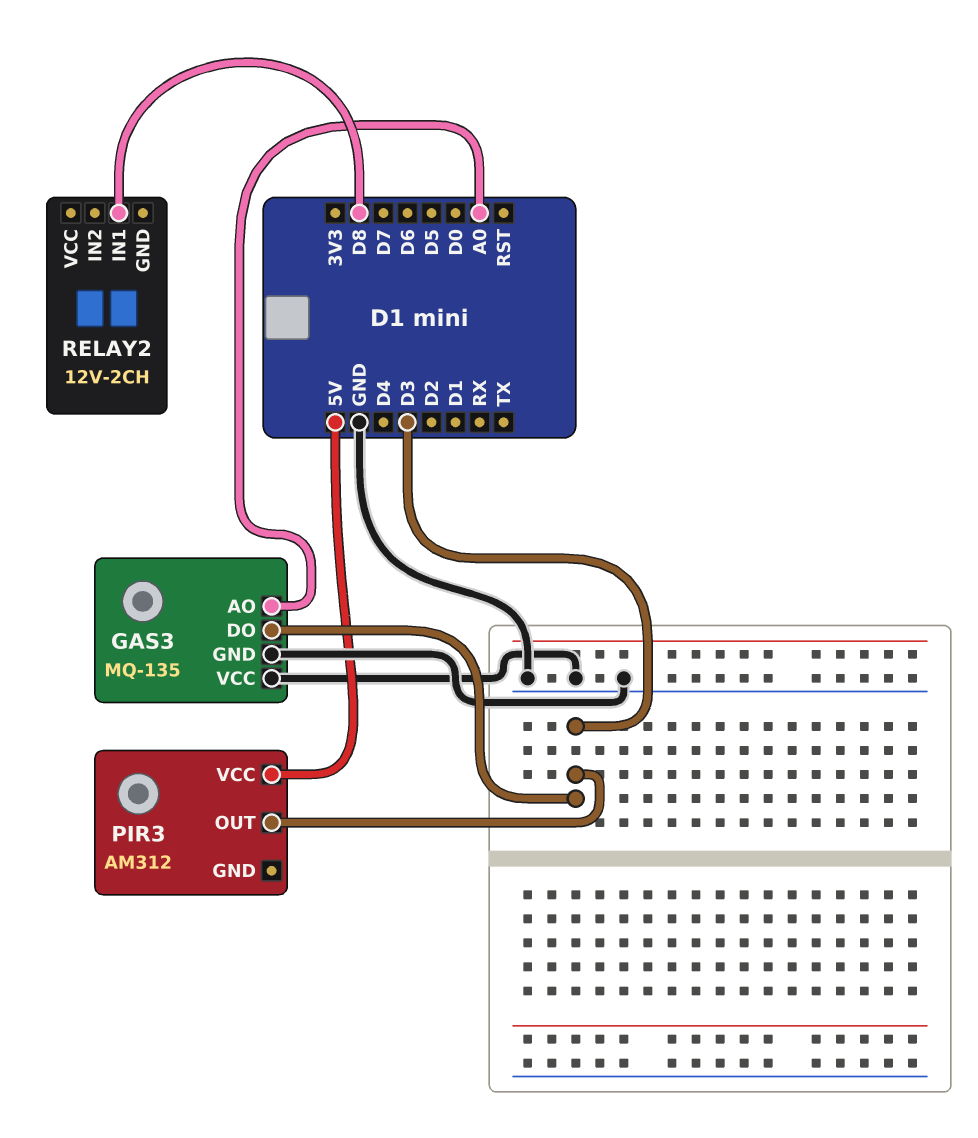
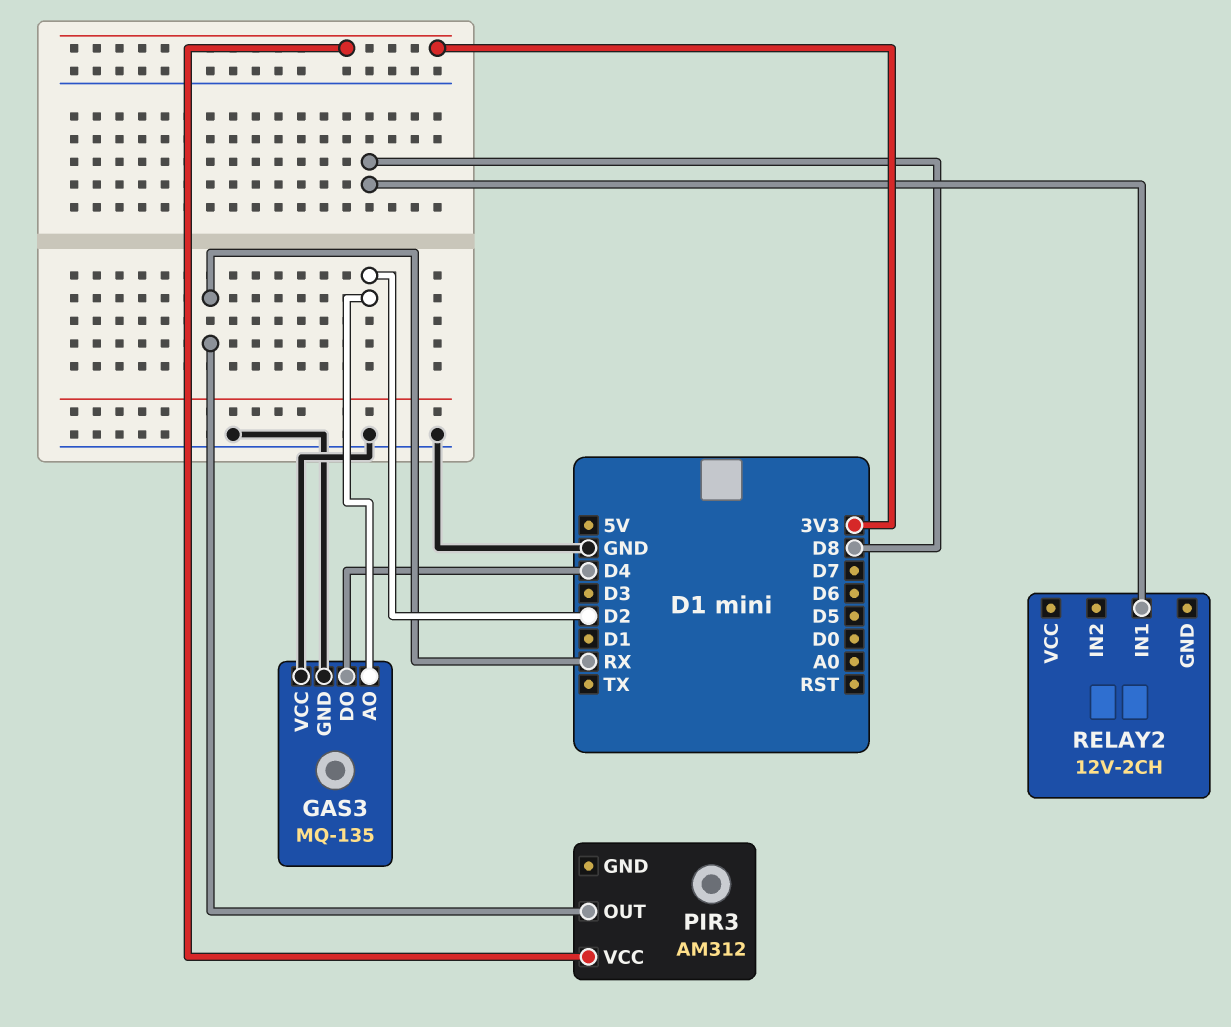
GAS3 pin AO: A0 -> D2
GAS3 pin DO: D3 -> D4
PIR3 pin OUT: D3 -> RX
PIR3 pin VCC: 5V -> 3V3

